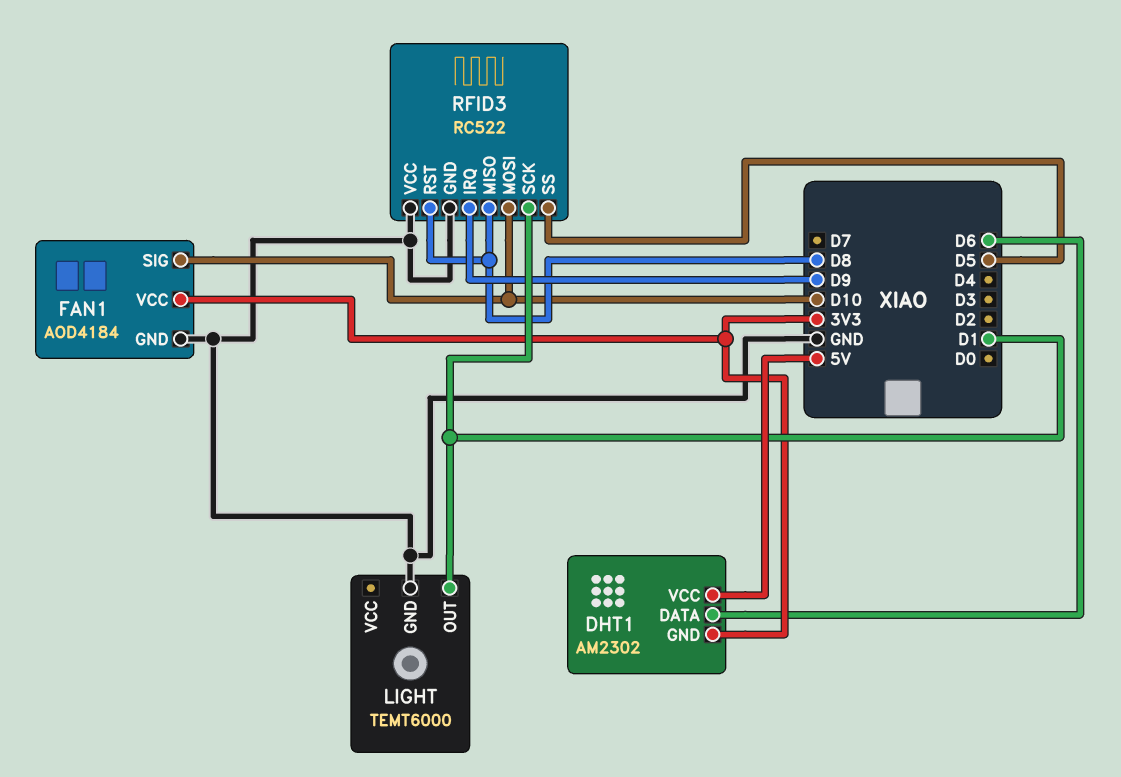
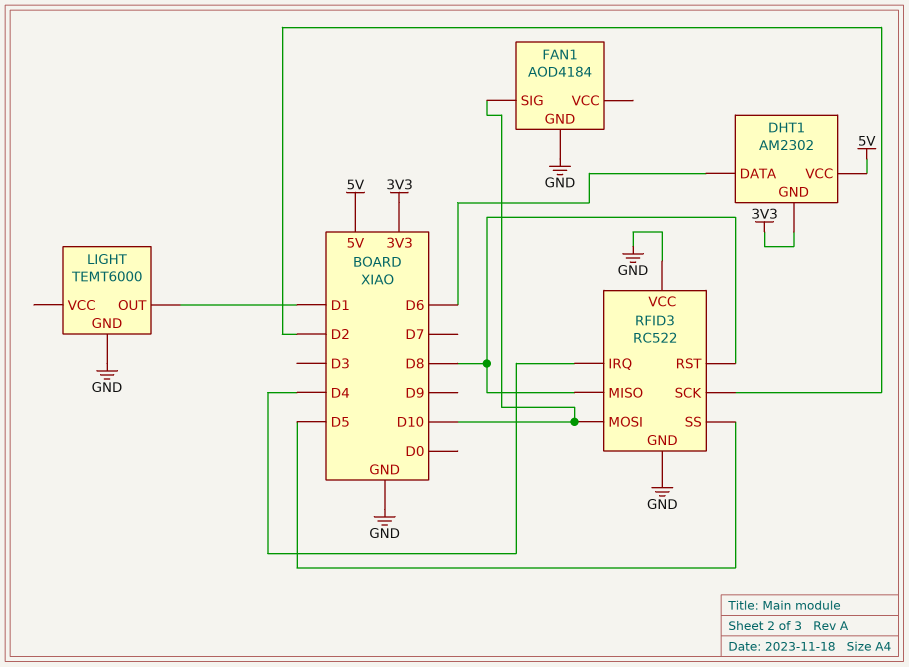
FAN1 pin VCC: 3V3 -> none
RFID3 pin IRQ: D9 -> D4
RFID3 pin SCK: D1 -> D2

